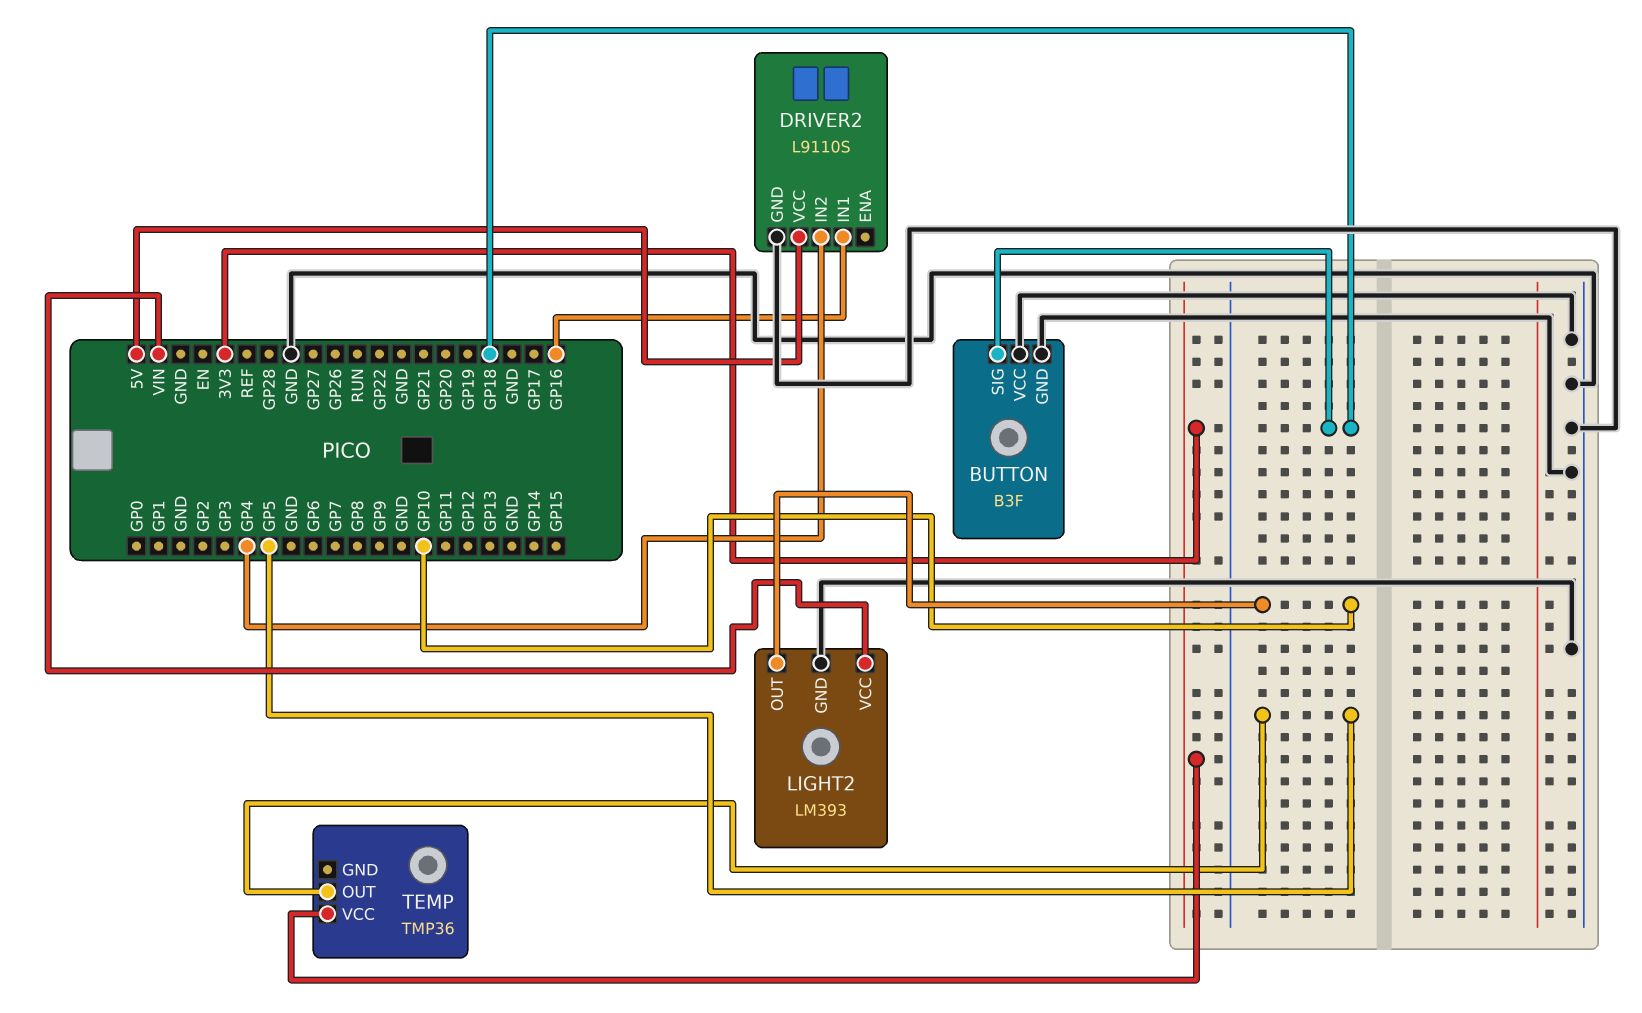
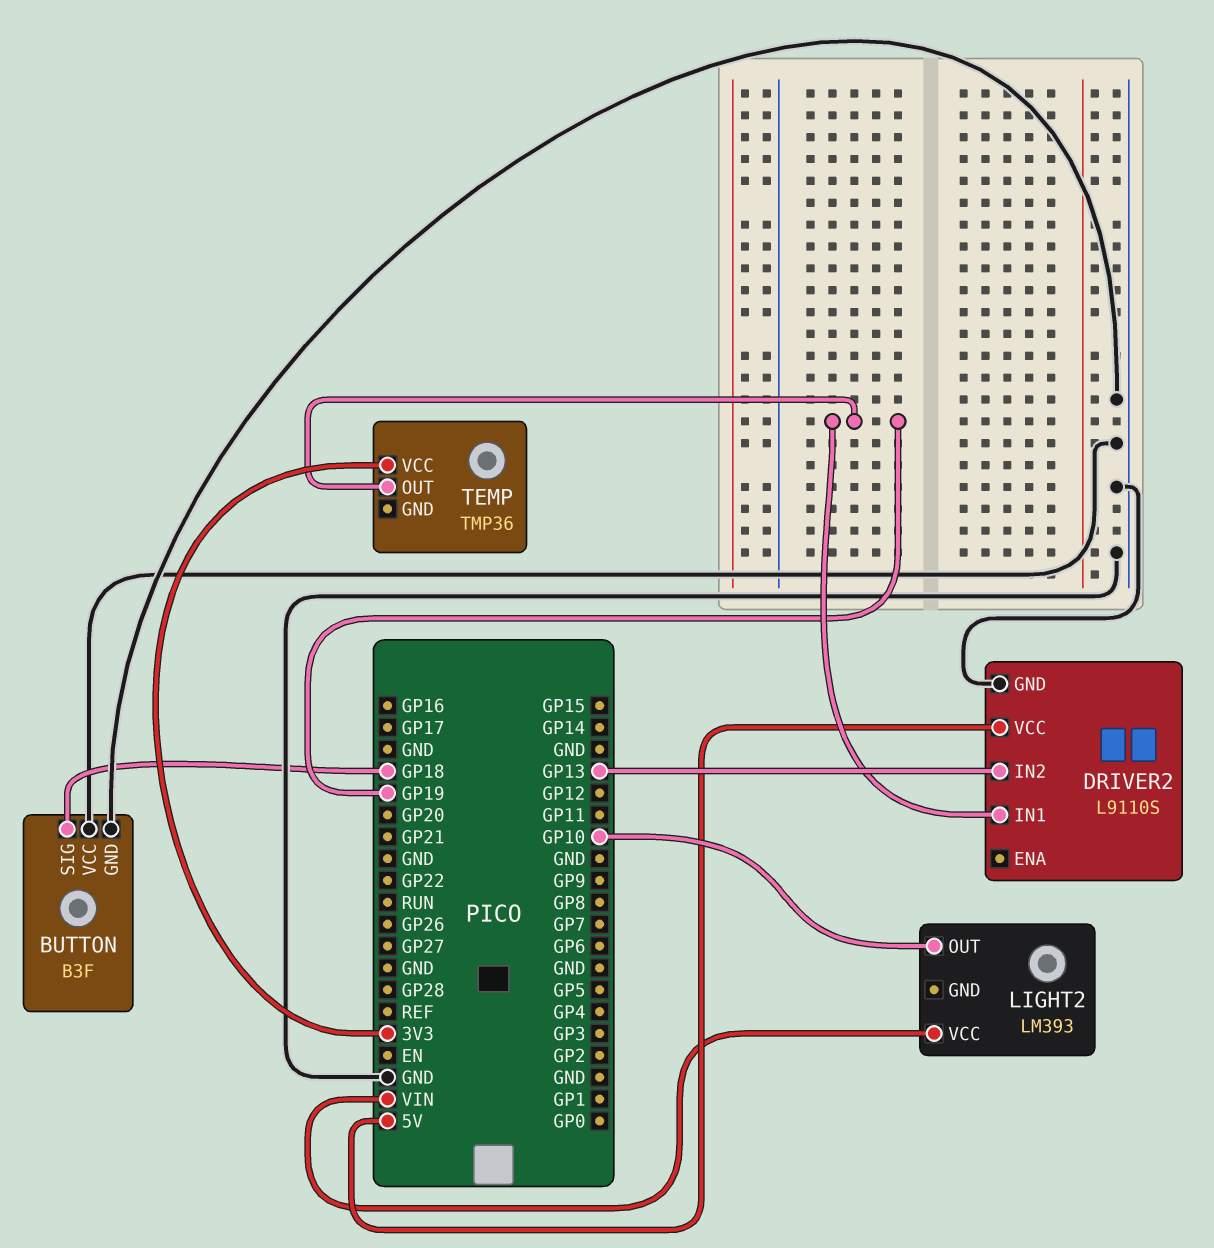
DRIVER2 pin IN1: GP16 -> GP19
DRIVER2 pin IN2: GP4 -> GP13
LIGHT2 pin GND: GND -> none
TEMP pin OUT: GP5 -> GP19

